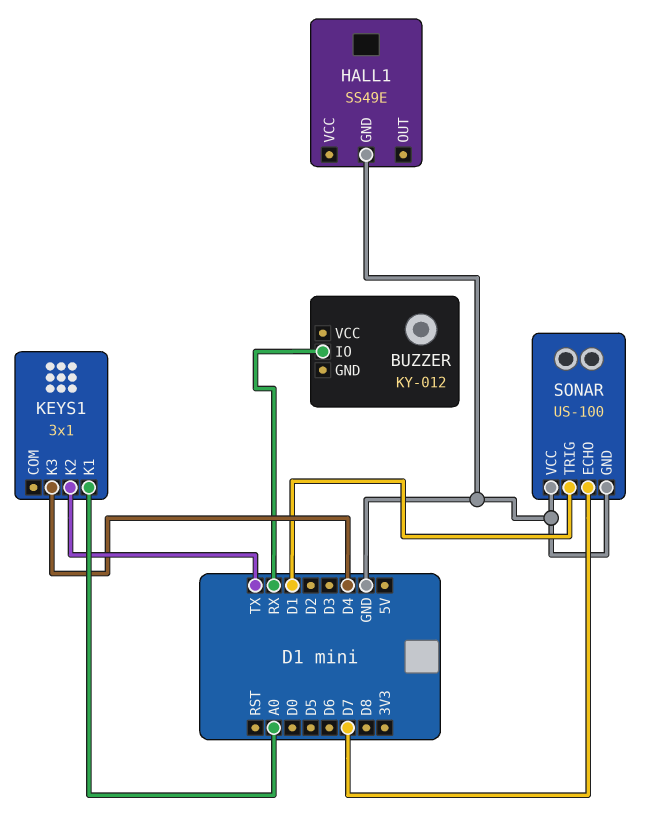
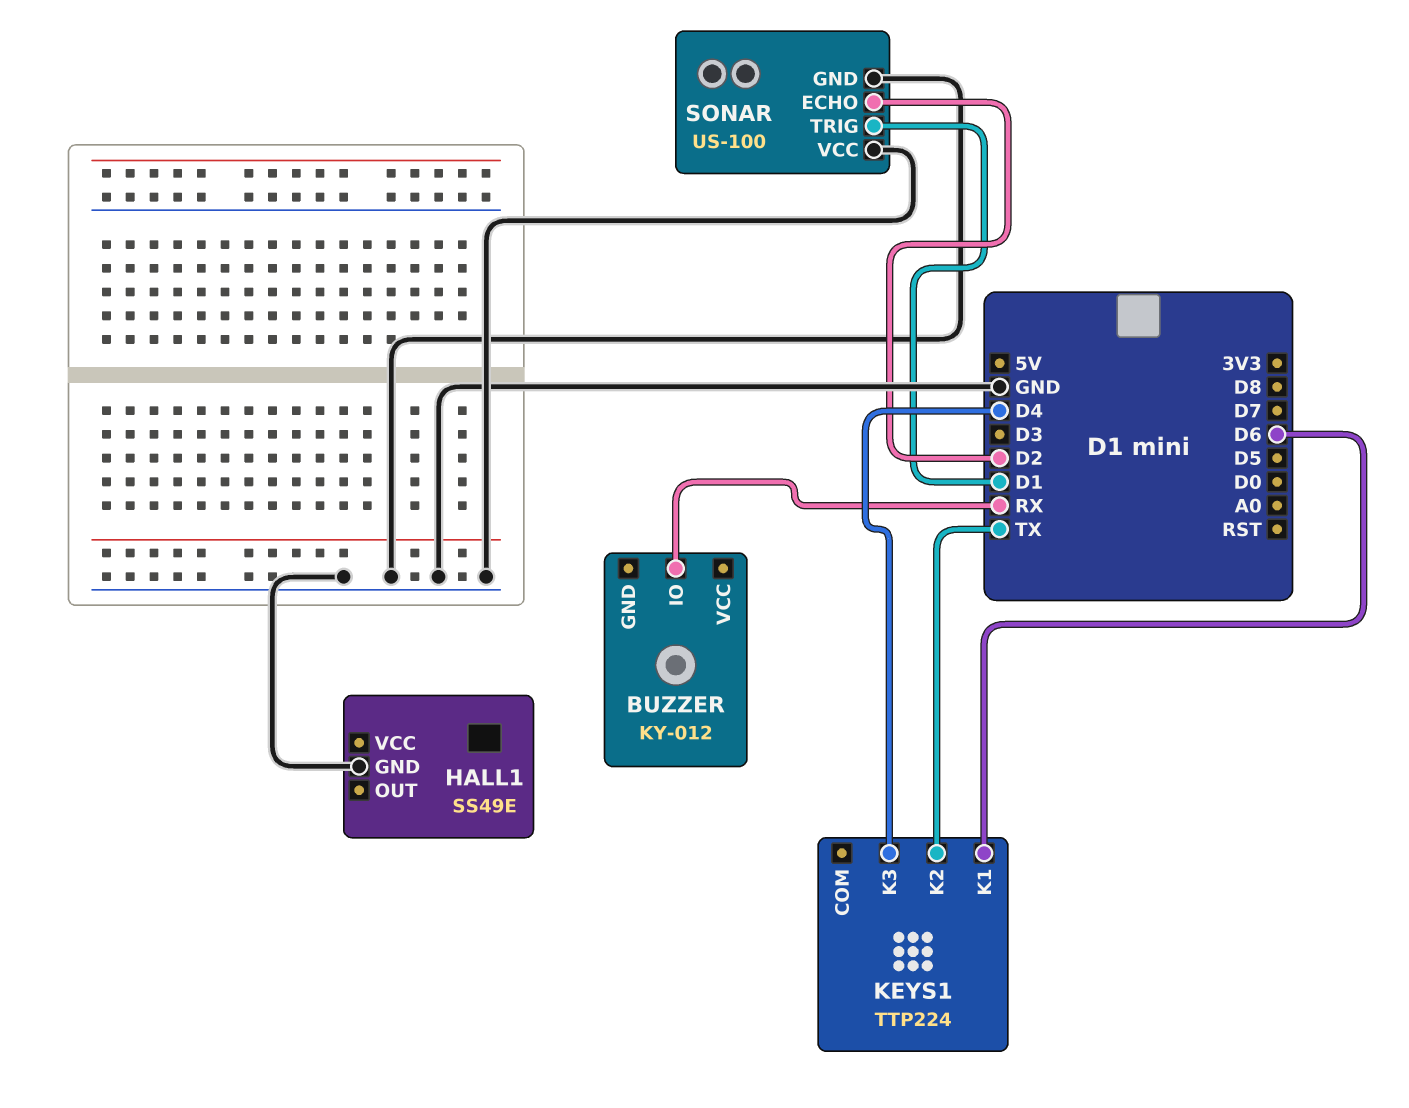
KEYS1: 3x1 -> TTP224
KEYS1 pin K1: A0 -> D6
SONAR pin ECHO: D7 -> D2

